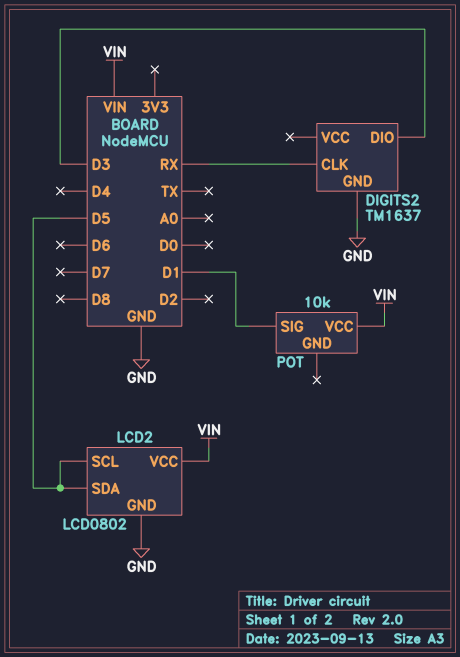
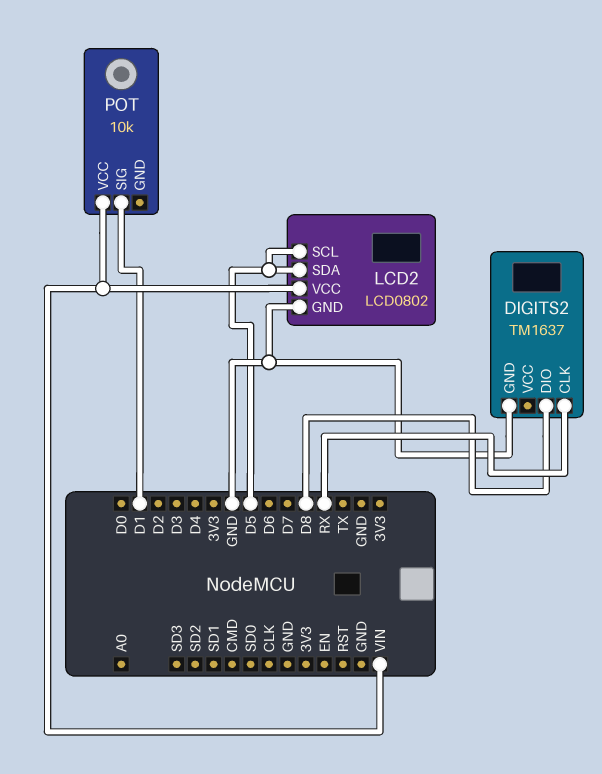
DIGITS2 pin DIO: D3 -> D8

